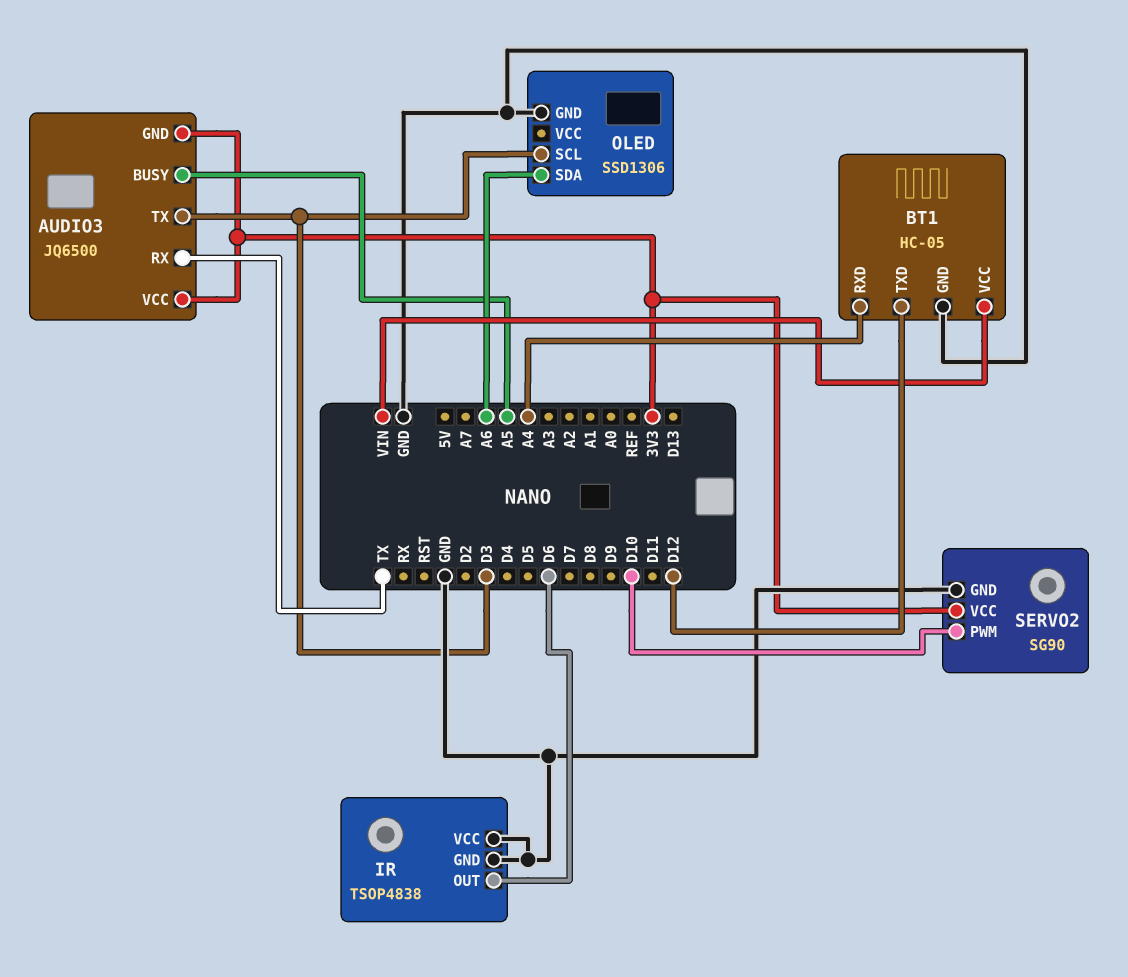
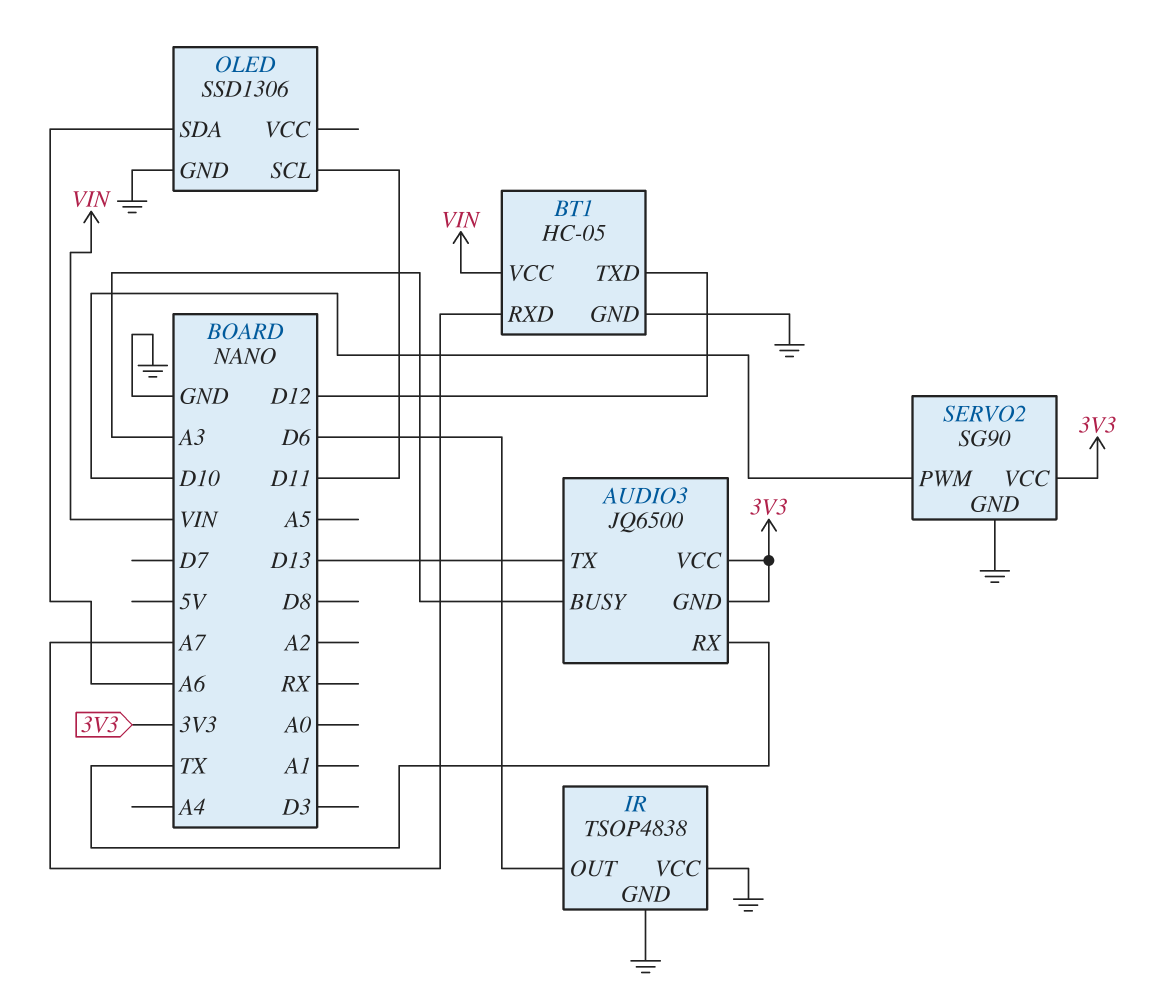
AUDIO3 pin BUSY: A5 -> A3
AUDIO3 pin TX: D3 -> D13
BT1 pin RXD: A4 -> A7
OLED pin SCL: D3 -> D11

